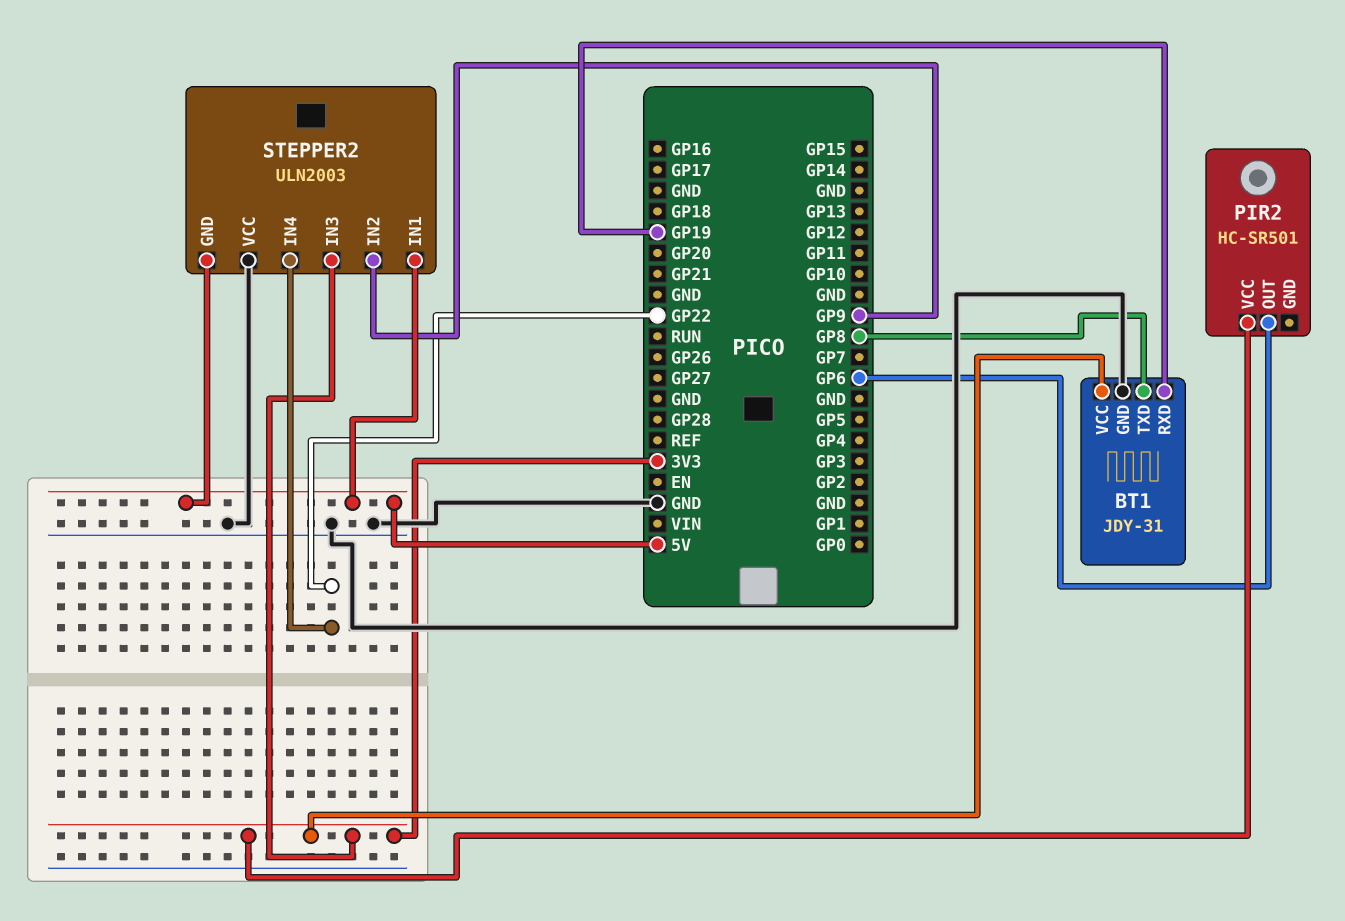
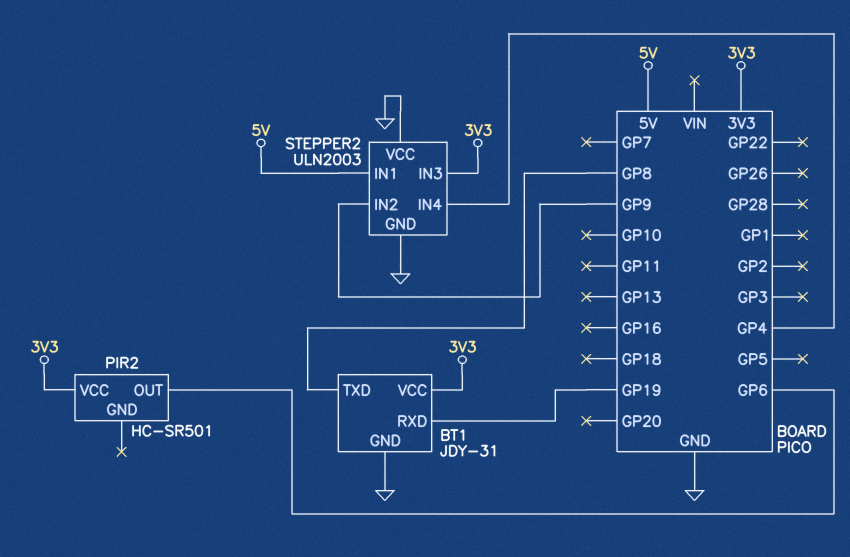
STEPPER2 pin GND: 5V -> GND
STEPPER2 pin IN4: GP22 -> GP4

